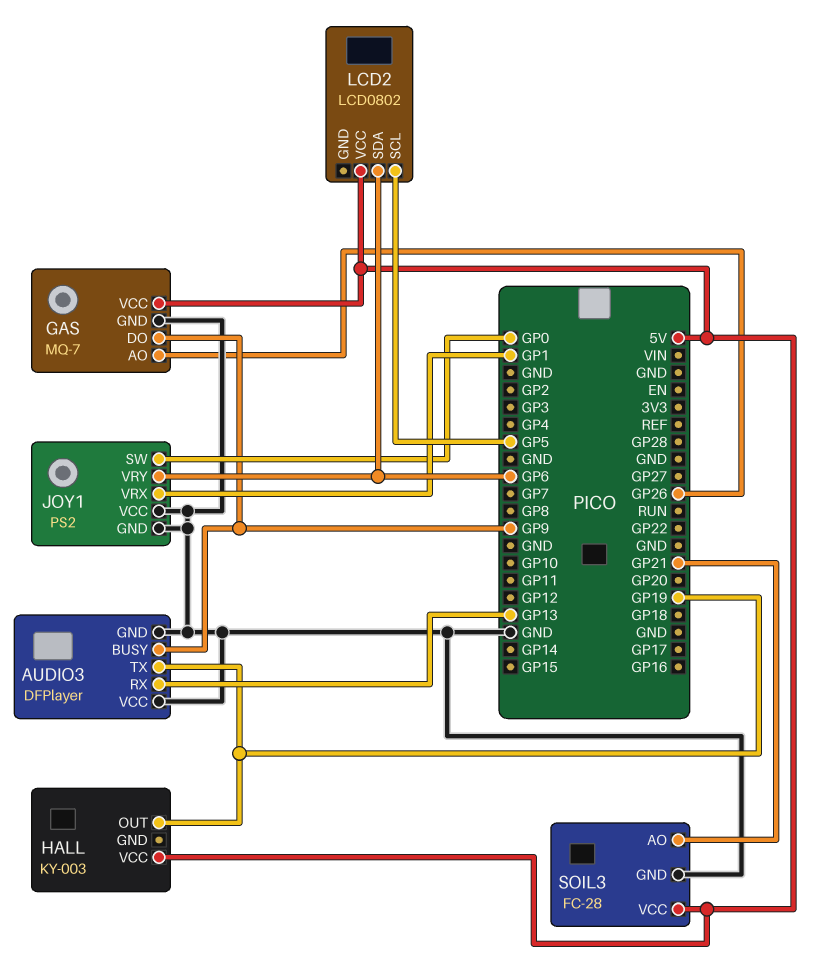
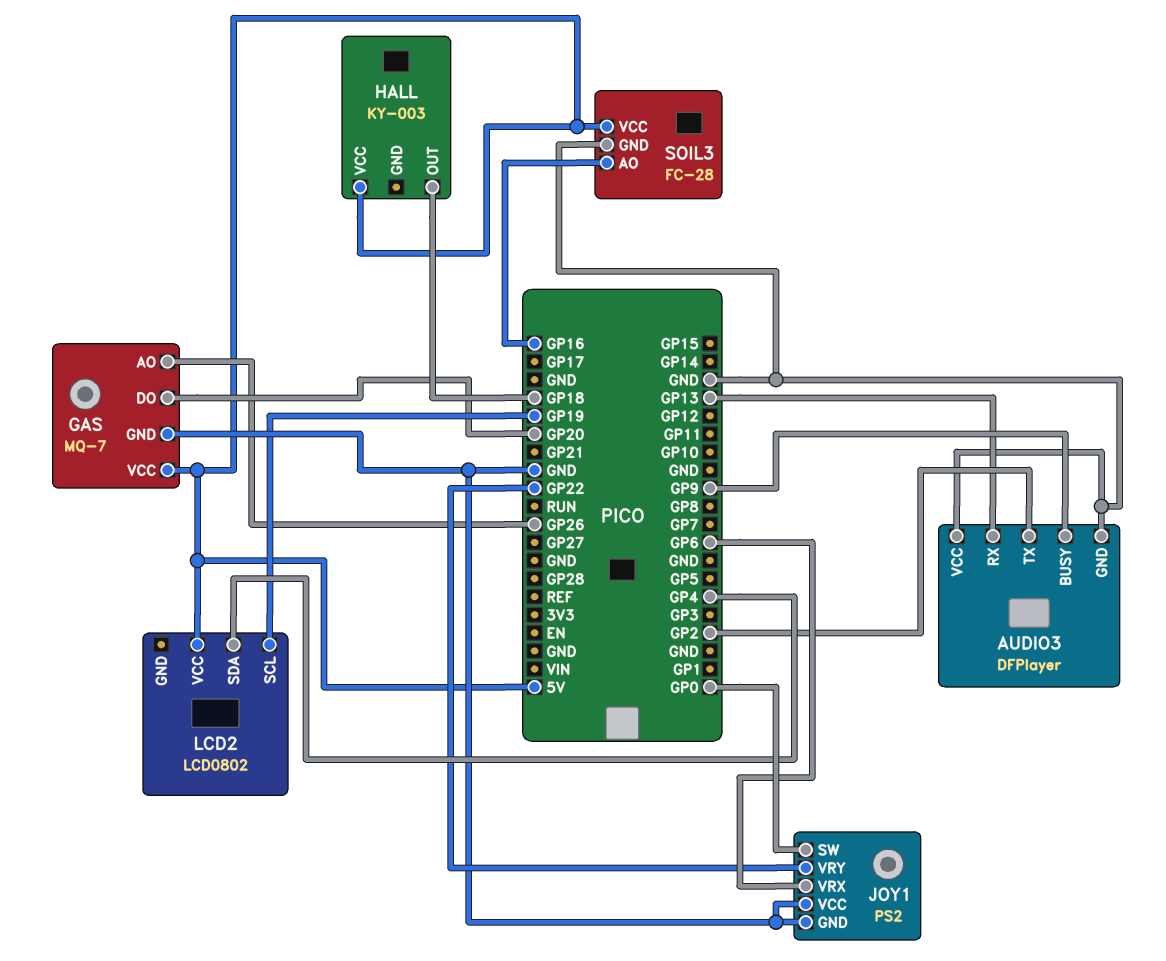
AUDIO3 pin TX: GP19 -> GP2
GAS pin DO: GP9 -> GP20
HALL pin OUT: GP19 -> GP18
JOY1 pin VRX: GP1 -> GP6
JOY1 pin VRY: GP6 -> GP22
LCD2 pin SCL: GP5 -> GP19
LCD2 pin SDA: GP6 -> GP4
SOIL3 pin AO: GP21 -> GP16

